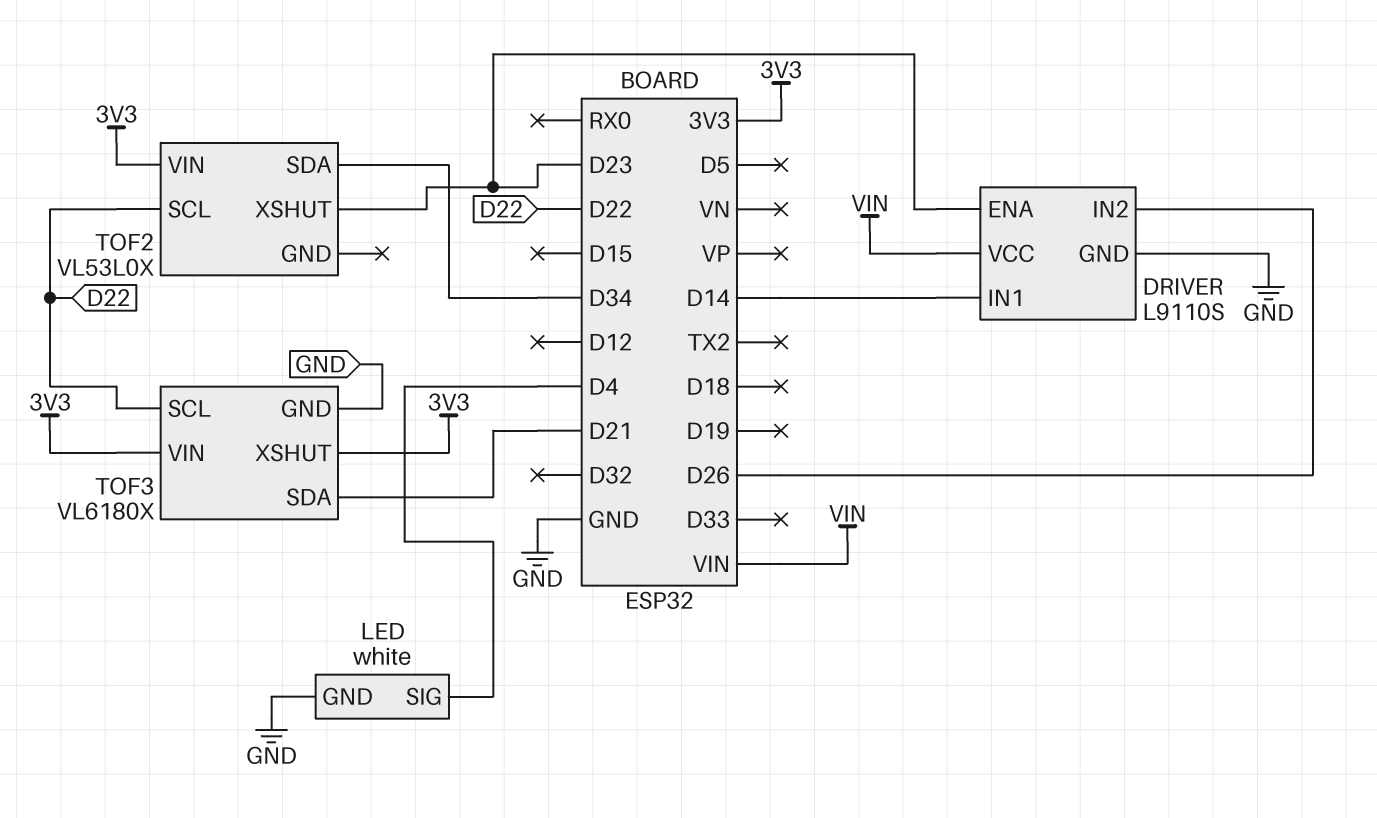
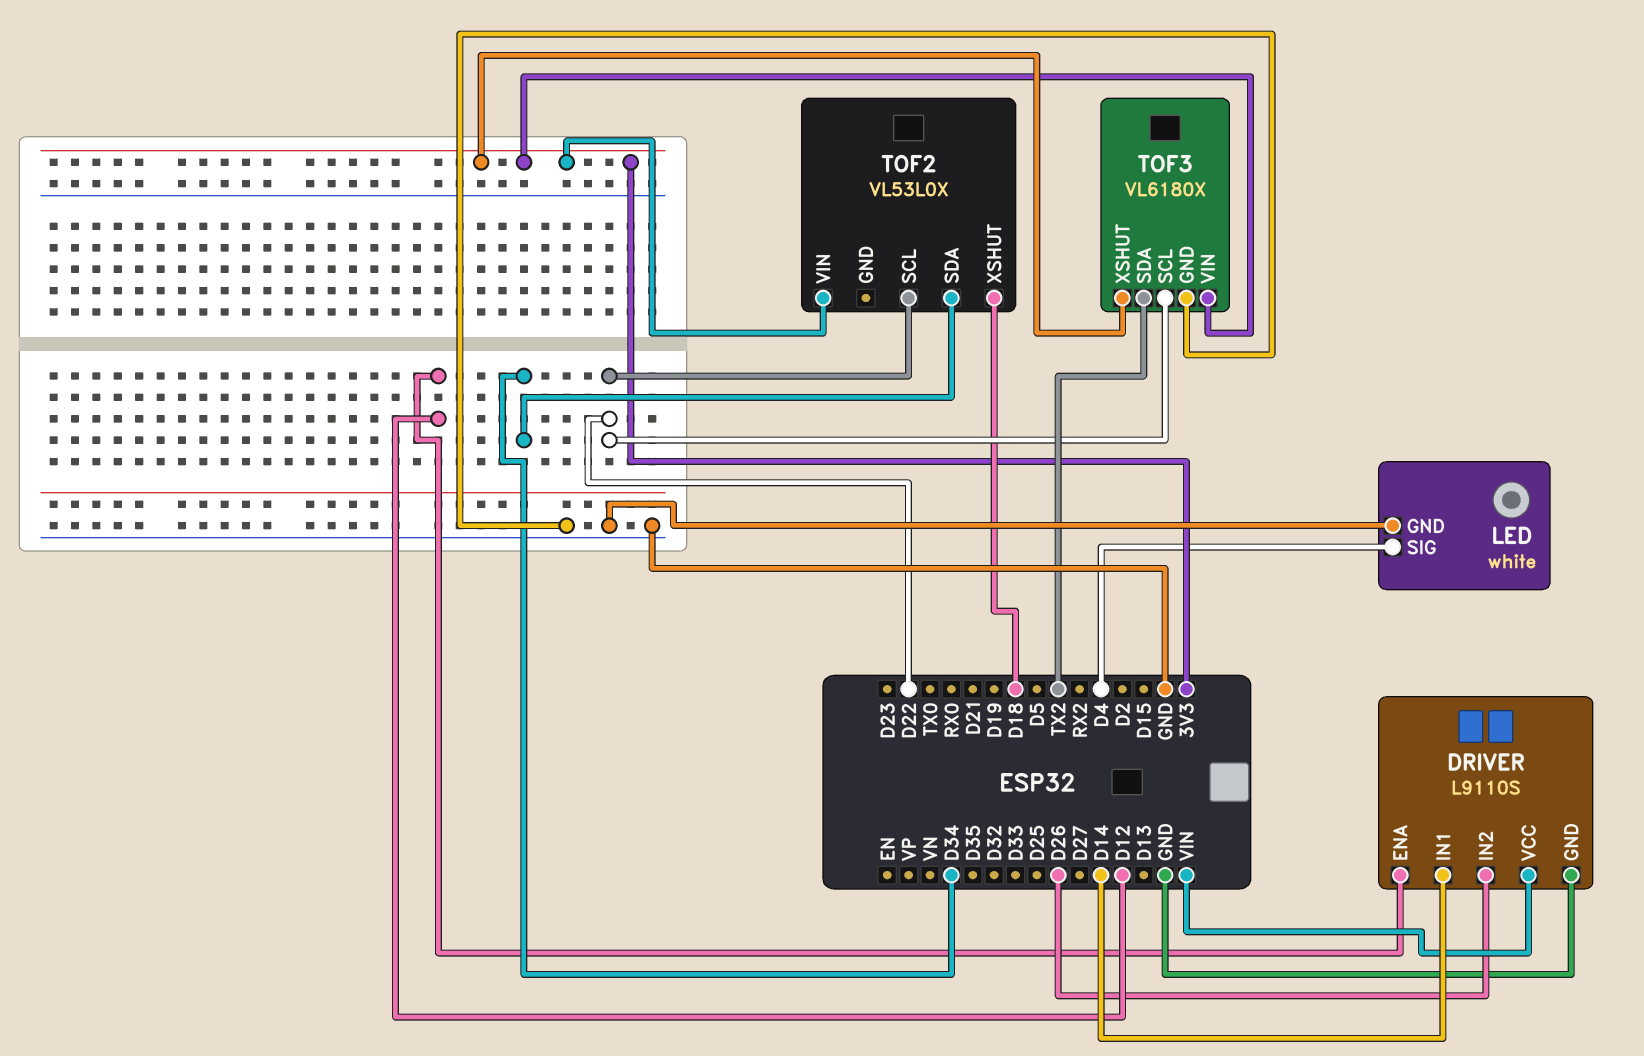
DRIVER pin ENA: D23 -> D12
TOF2 pin XSHUT: D23 -> D18
TOF3 pin SDA: D21 -> TX2

